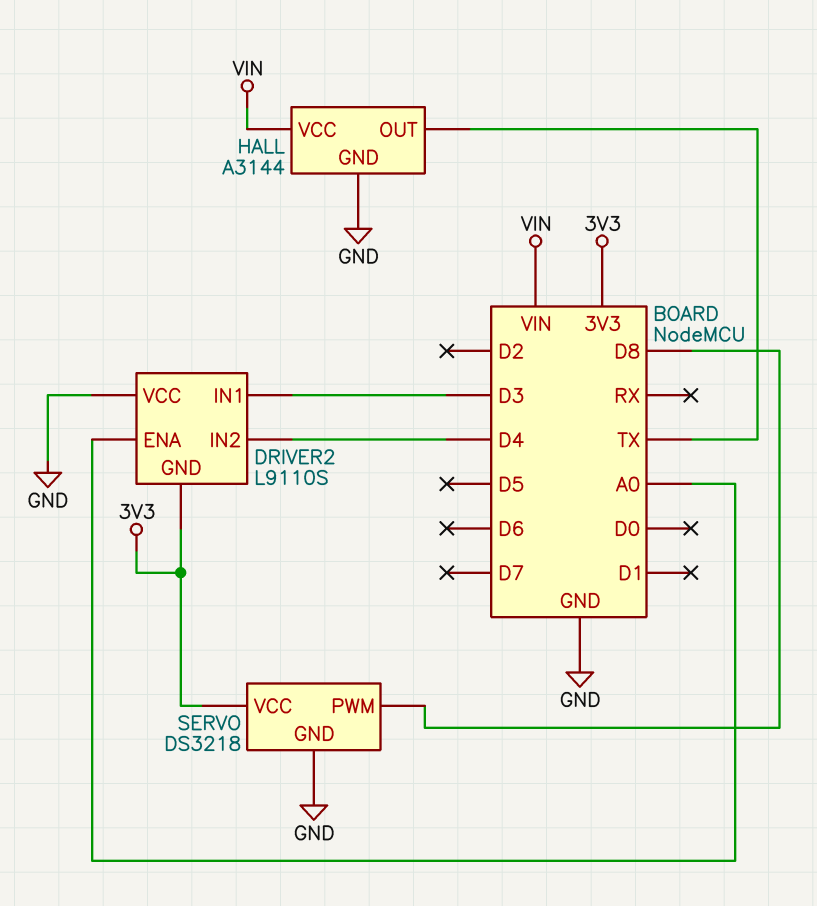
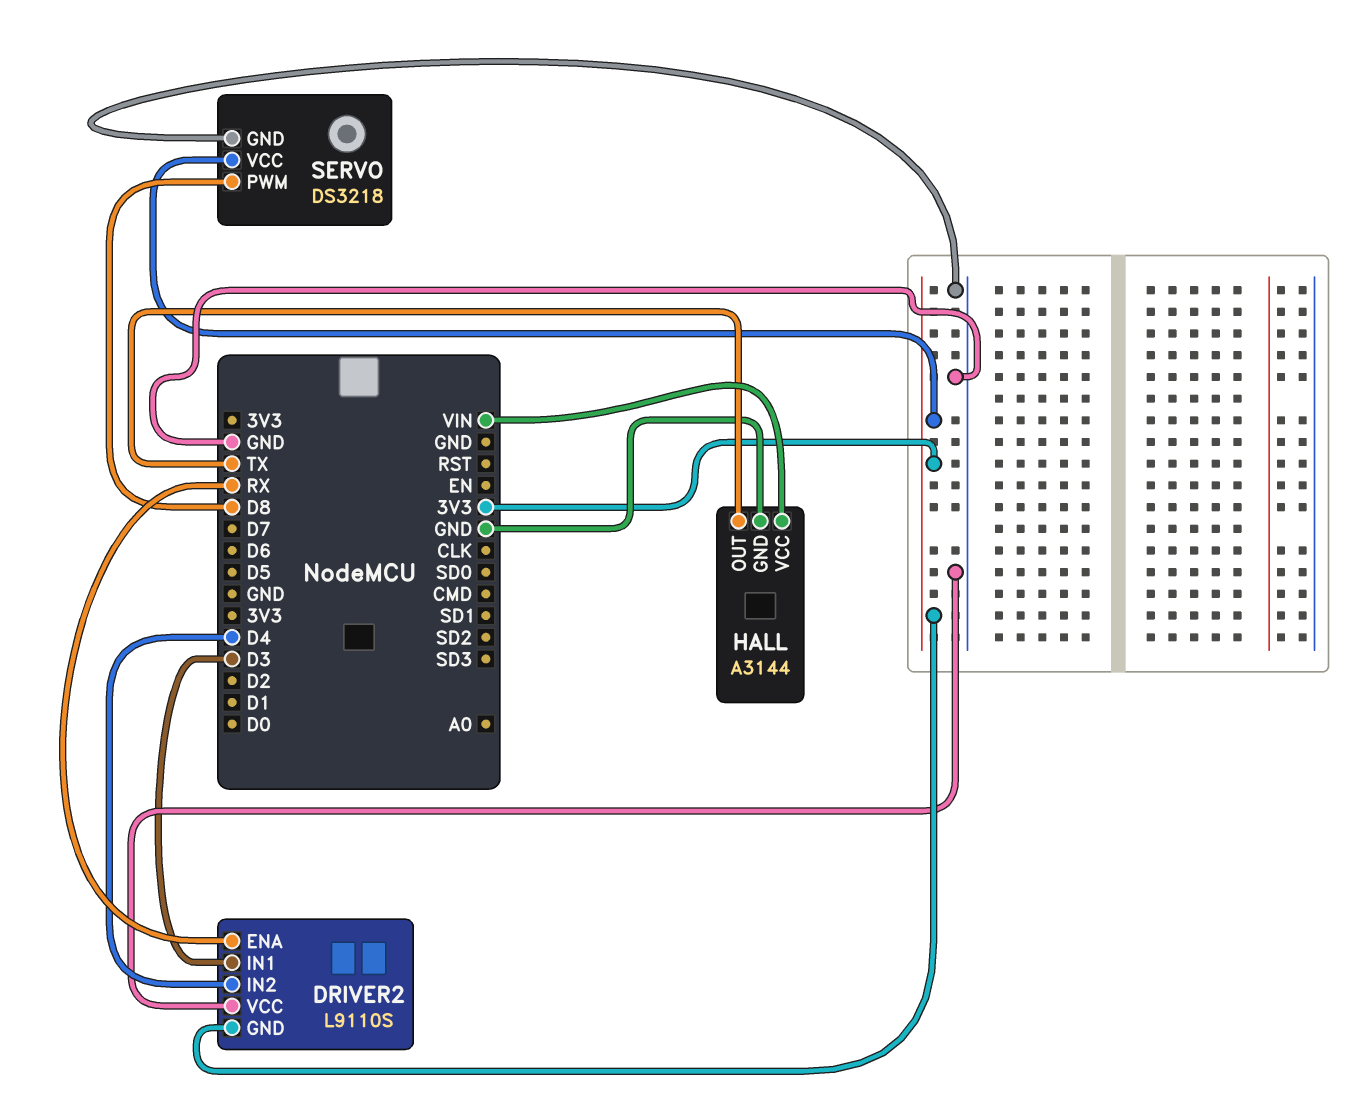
DRIVER2 pin ENA: A0 -> RX

